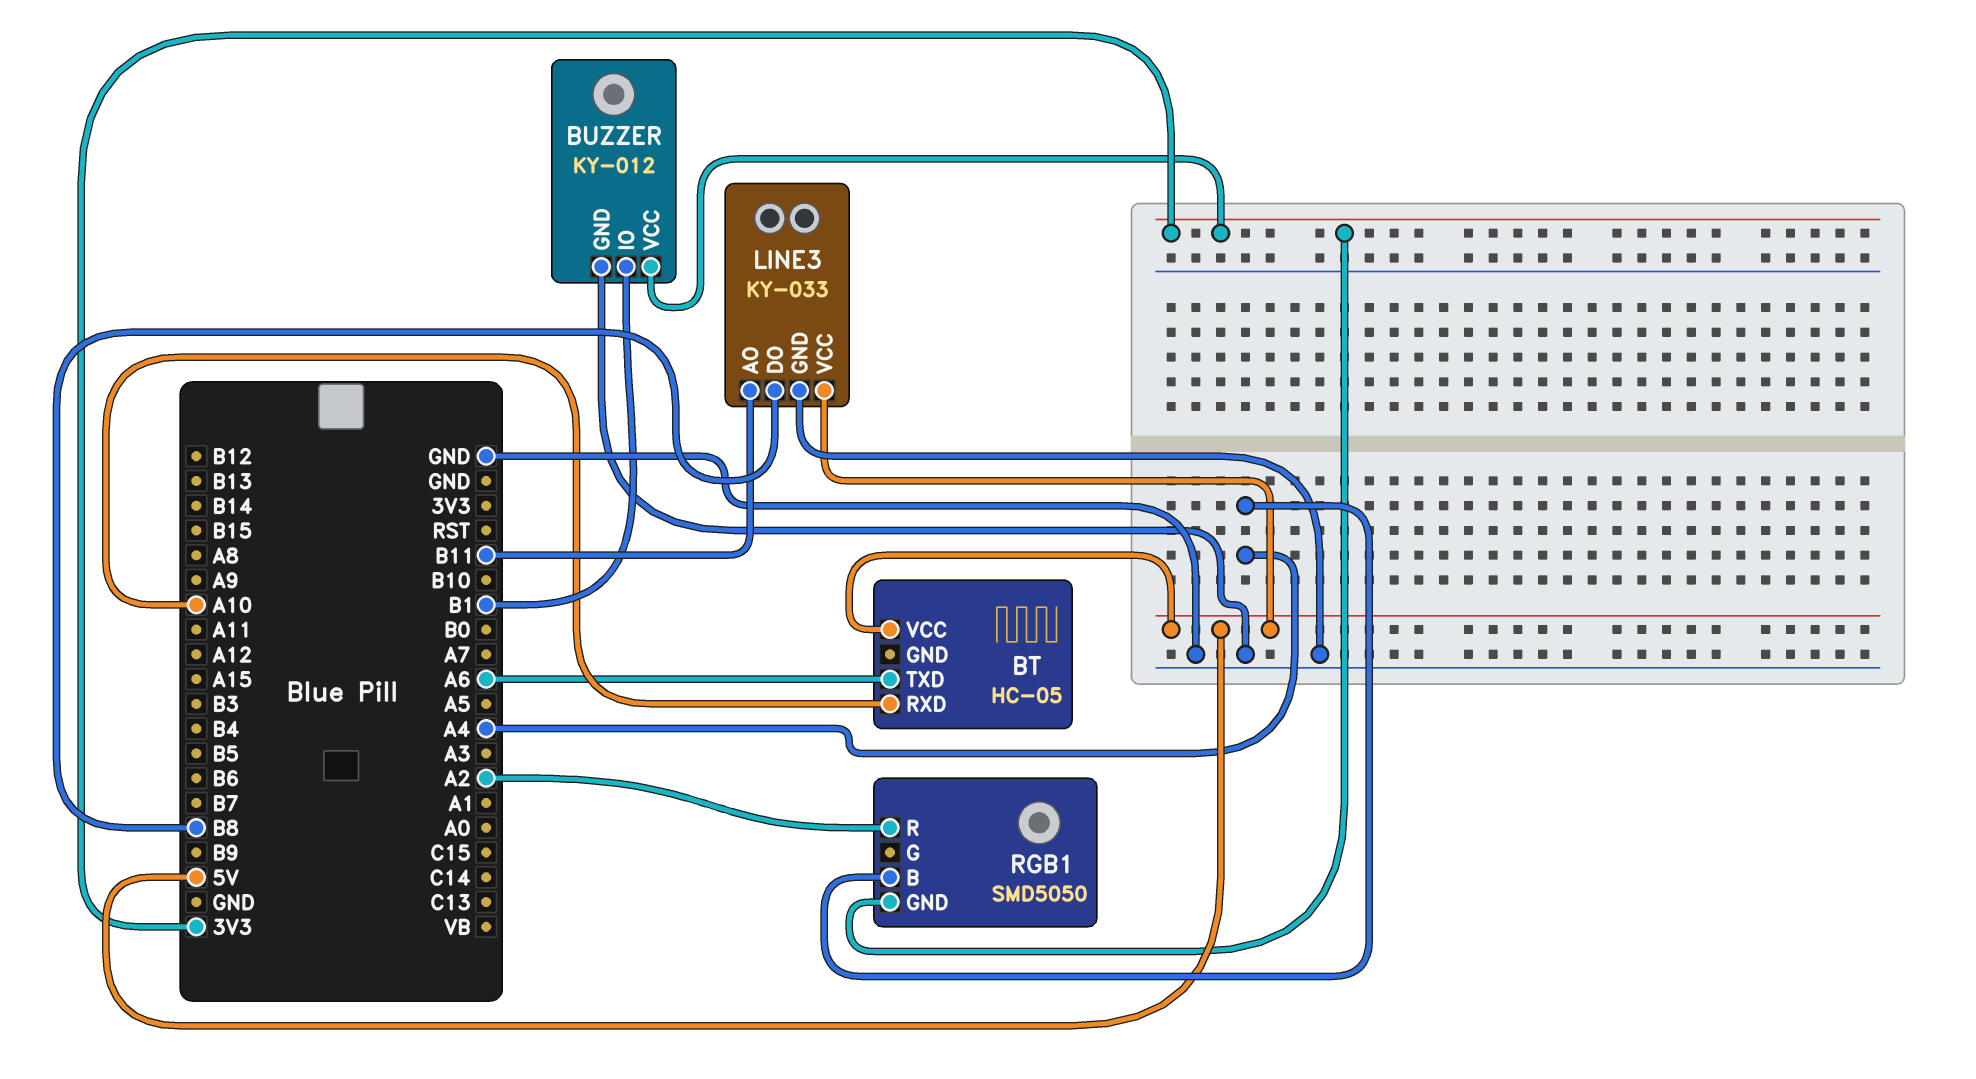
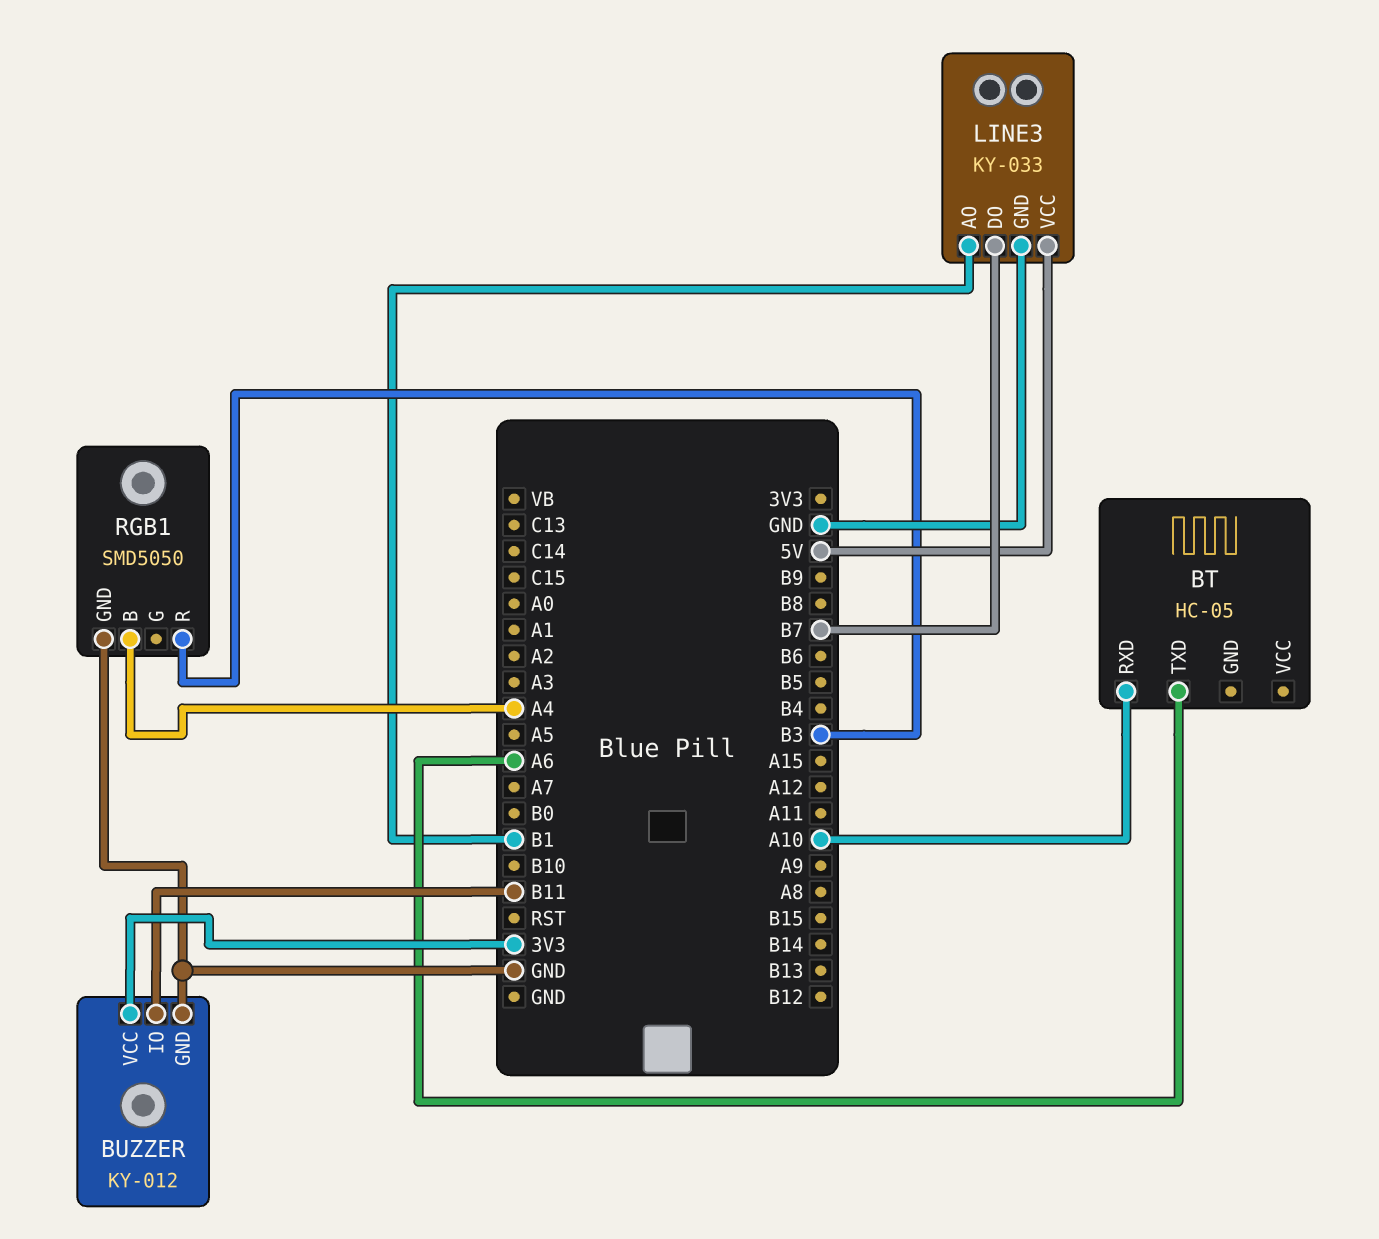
BT pin VCC: 5V -> none
BUZZER pin IO: B1 -> B11
LINE3 pin AO: B11 -> B1
LINE3 pin DO: B8 -> B7
RGB1 pin GND: 3V3 -> GND
RGB1 pin R: A2 -> B3

